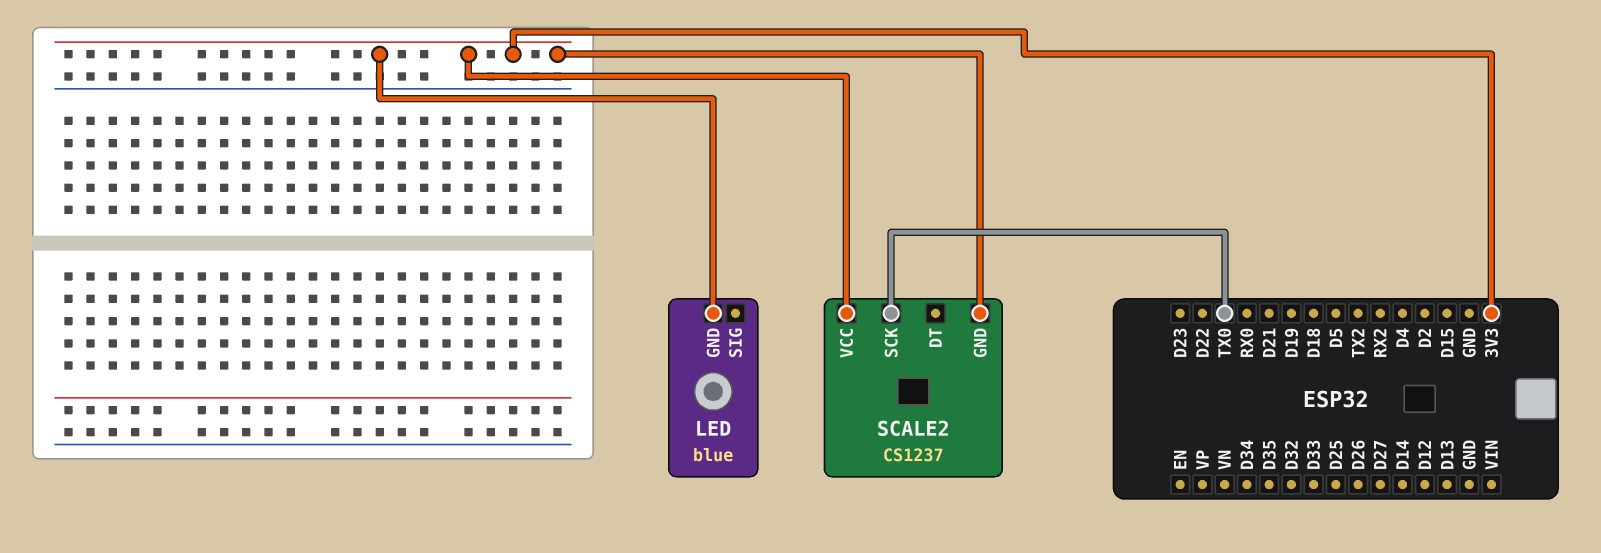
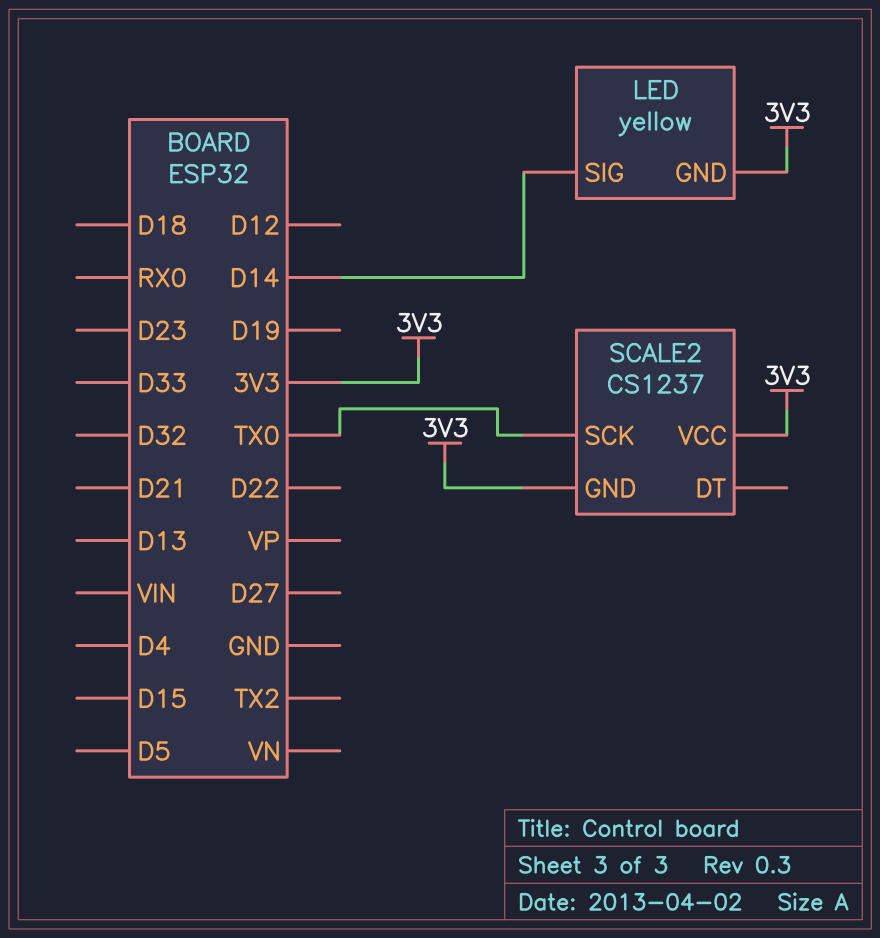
LED: blue -> yellow
LED pin SIG: none -> D14

